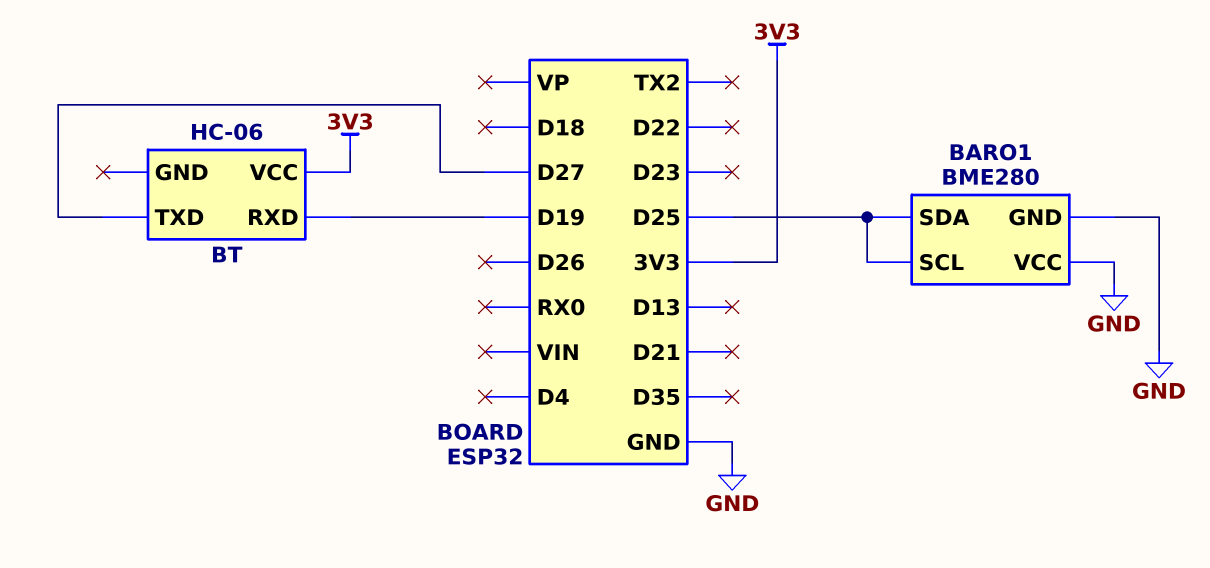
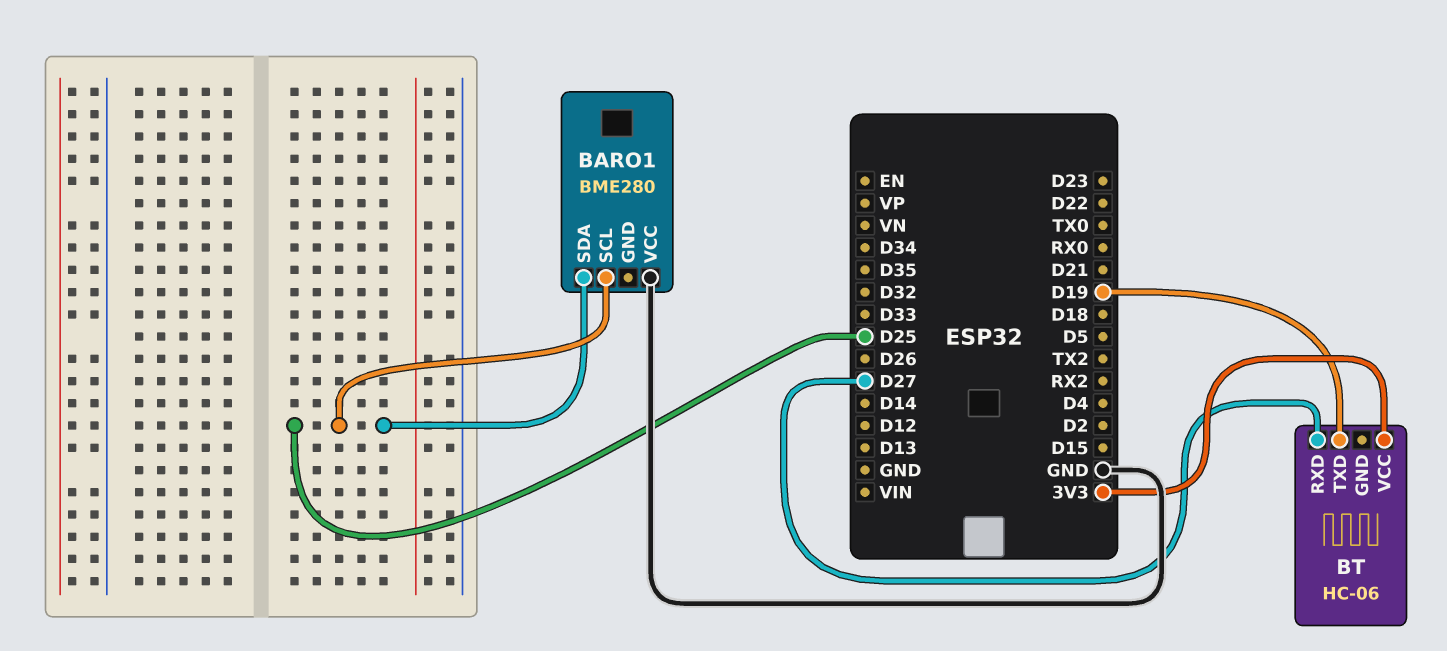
BARO1 pin GND: GND -> none
BT pin RXD: D19 -> D27
BT pin TXD: D27 -> D19

